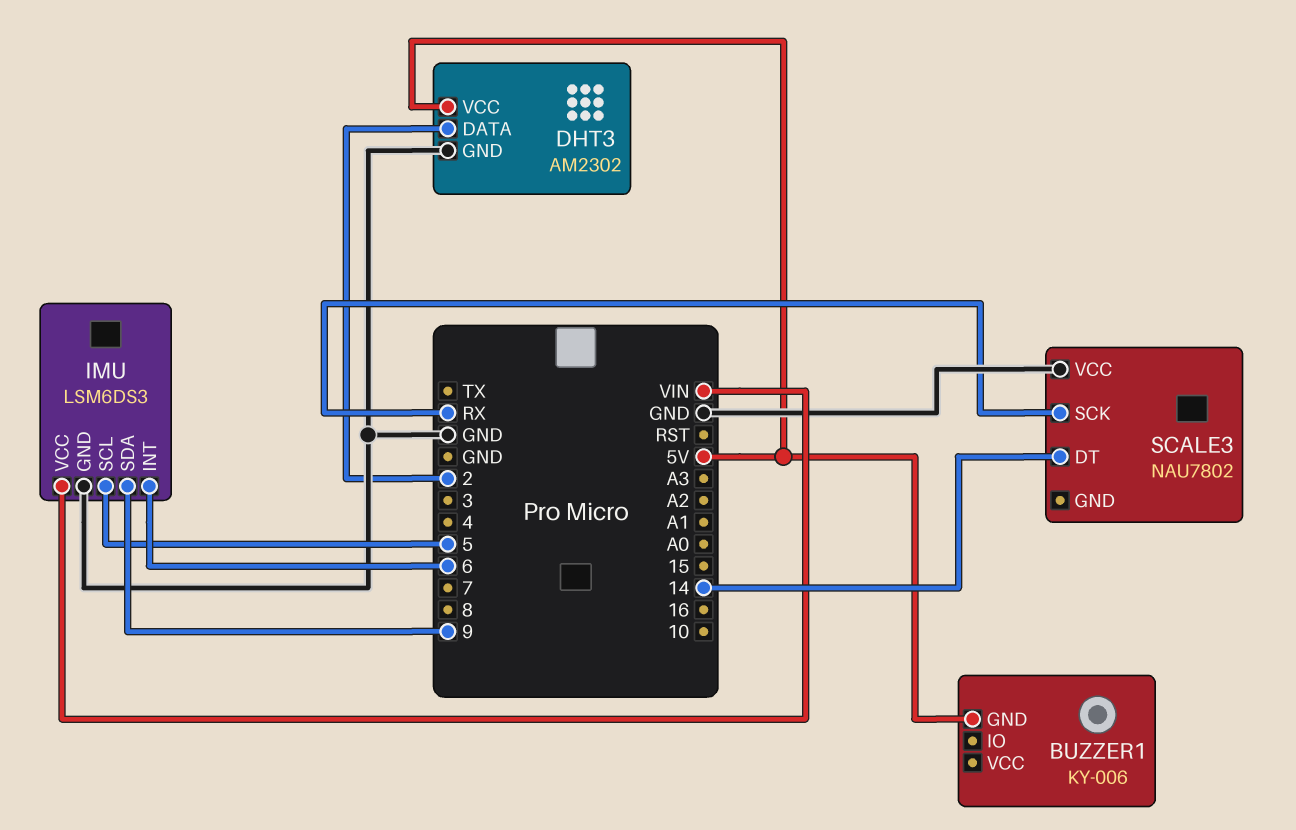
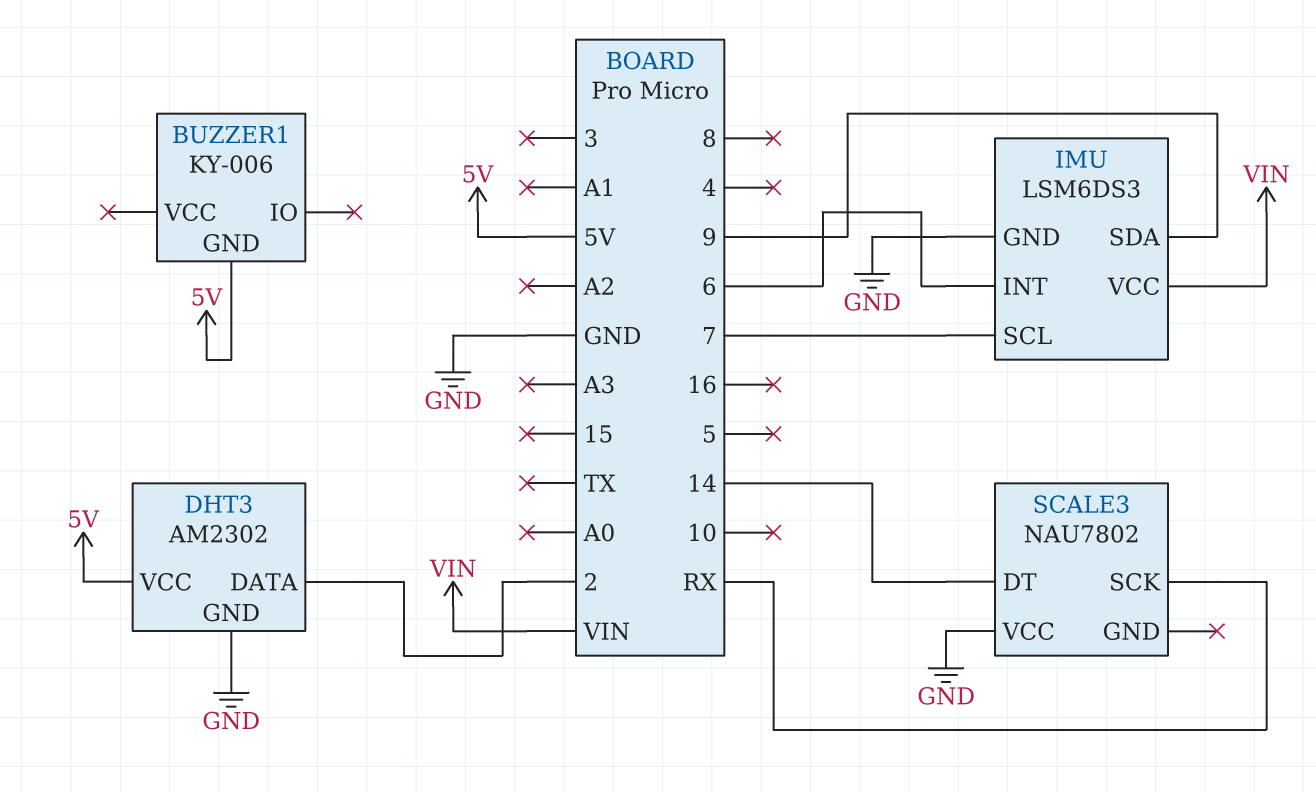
IMU pin SCL: 5 -> 7

